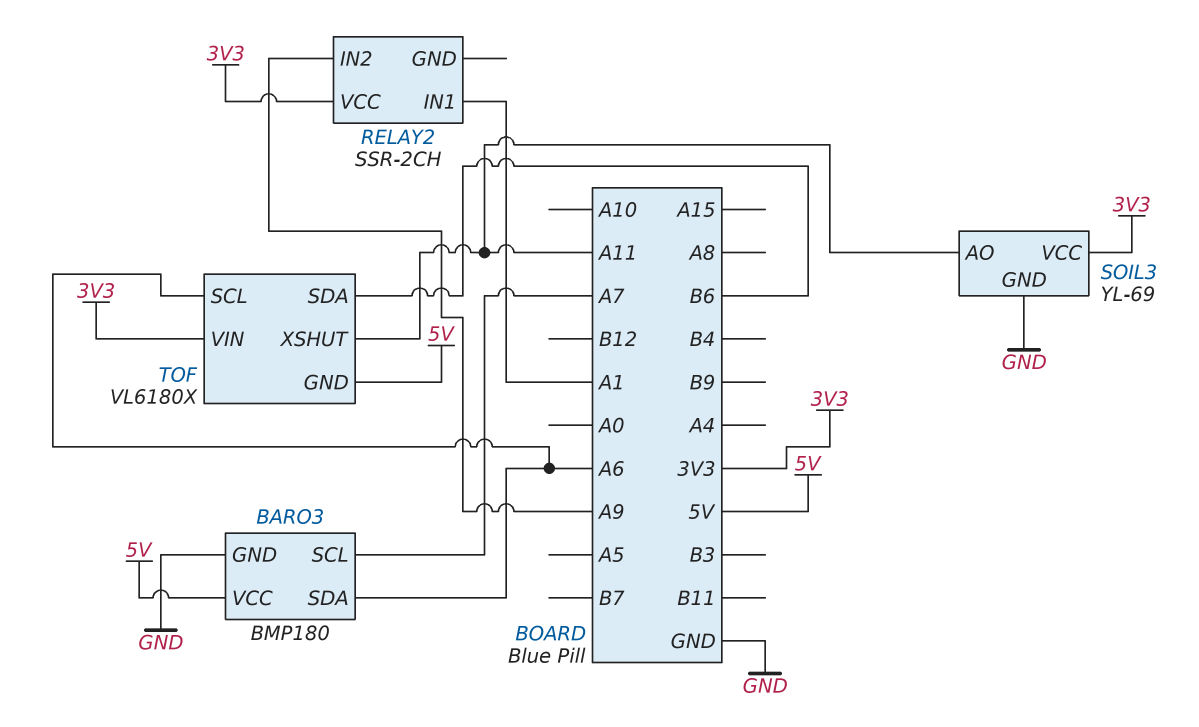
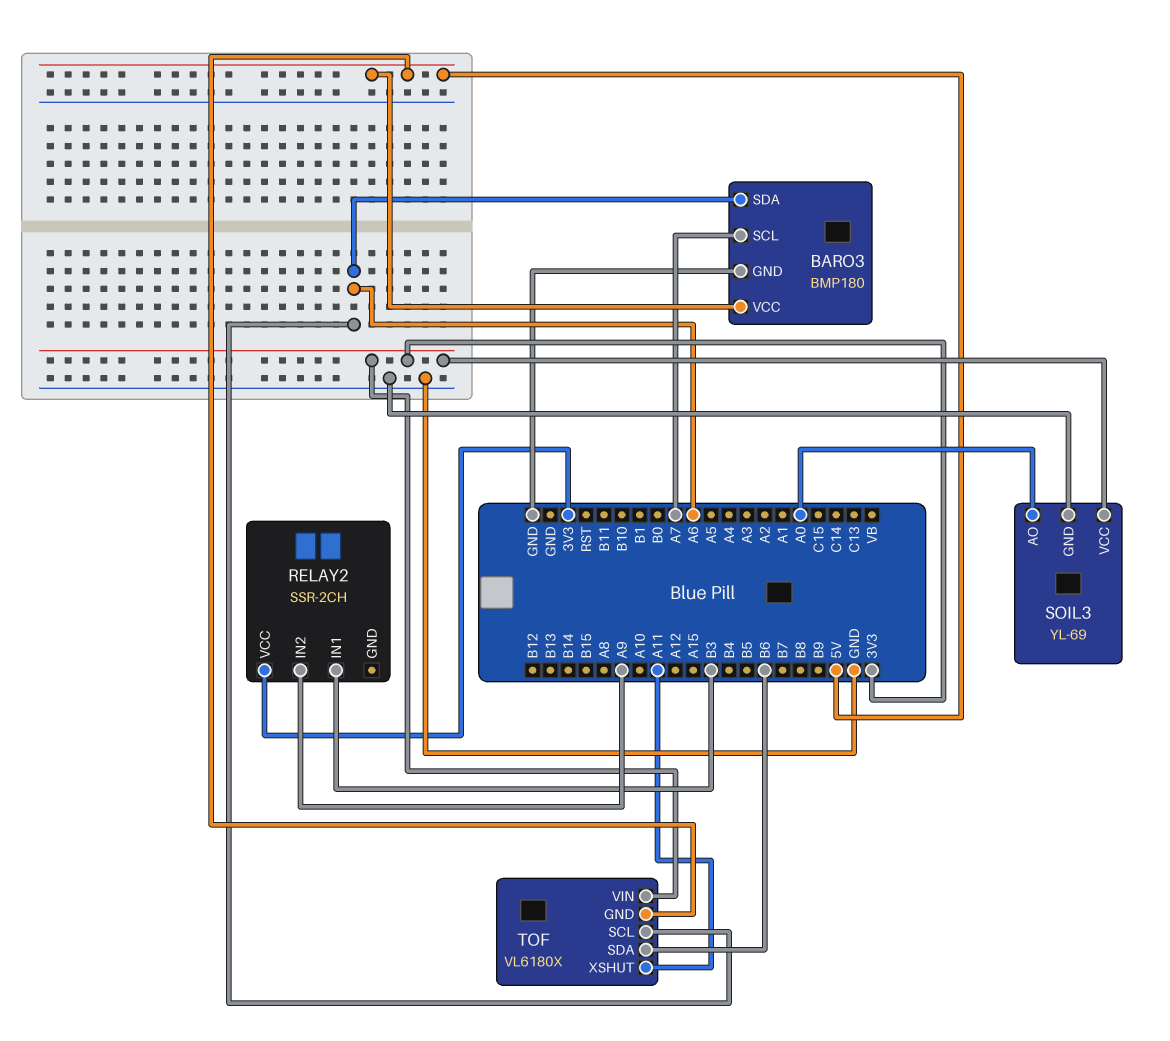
RELAY2 pin IN1: A1 -> B3
SOIL3 pin AO: A11 -> A0

